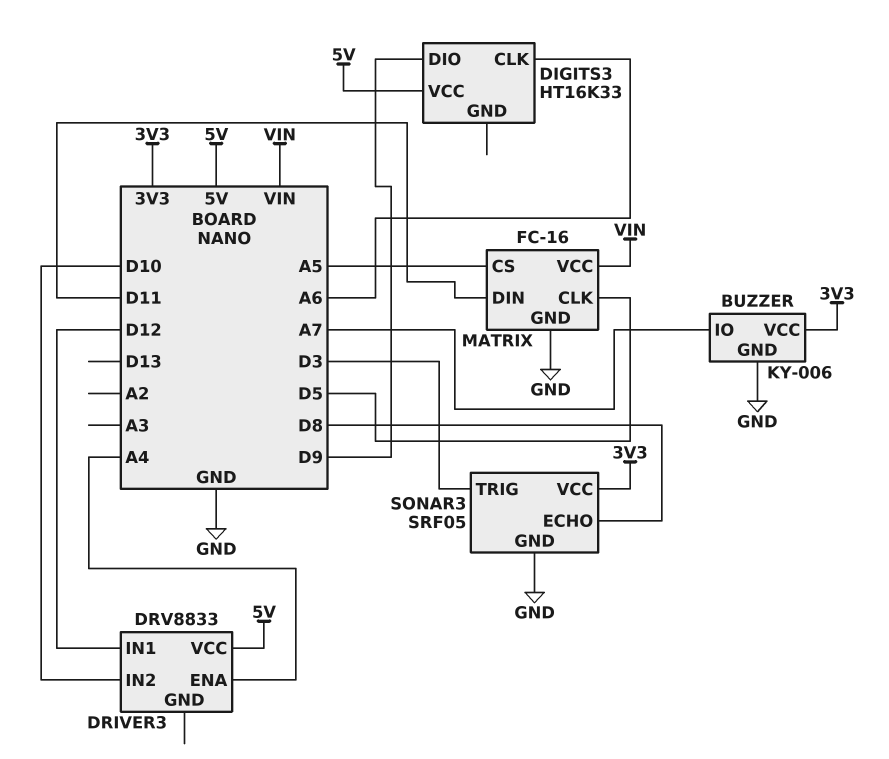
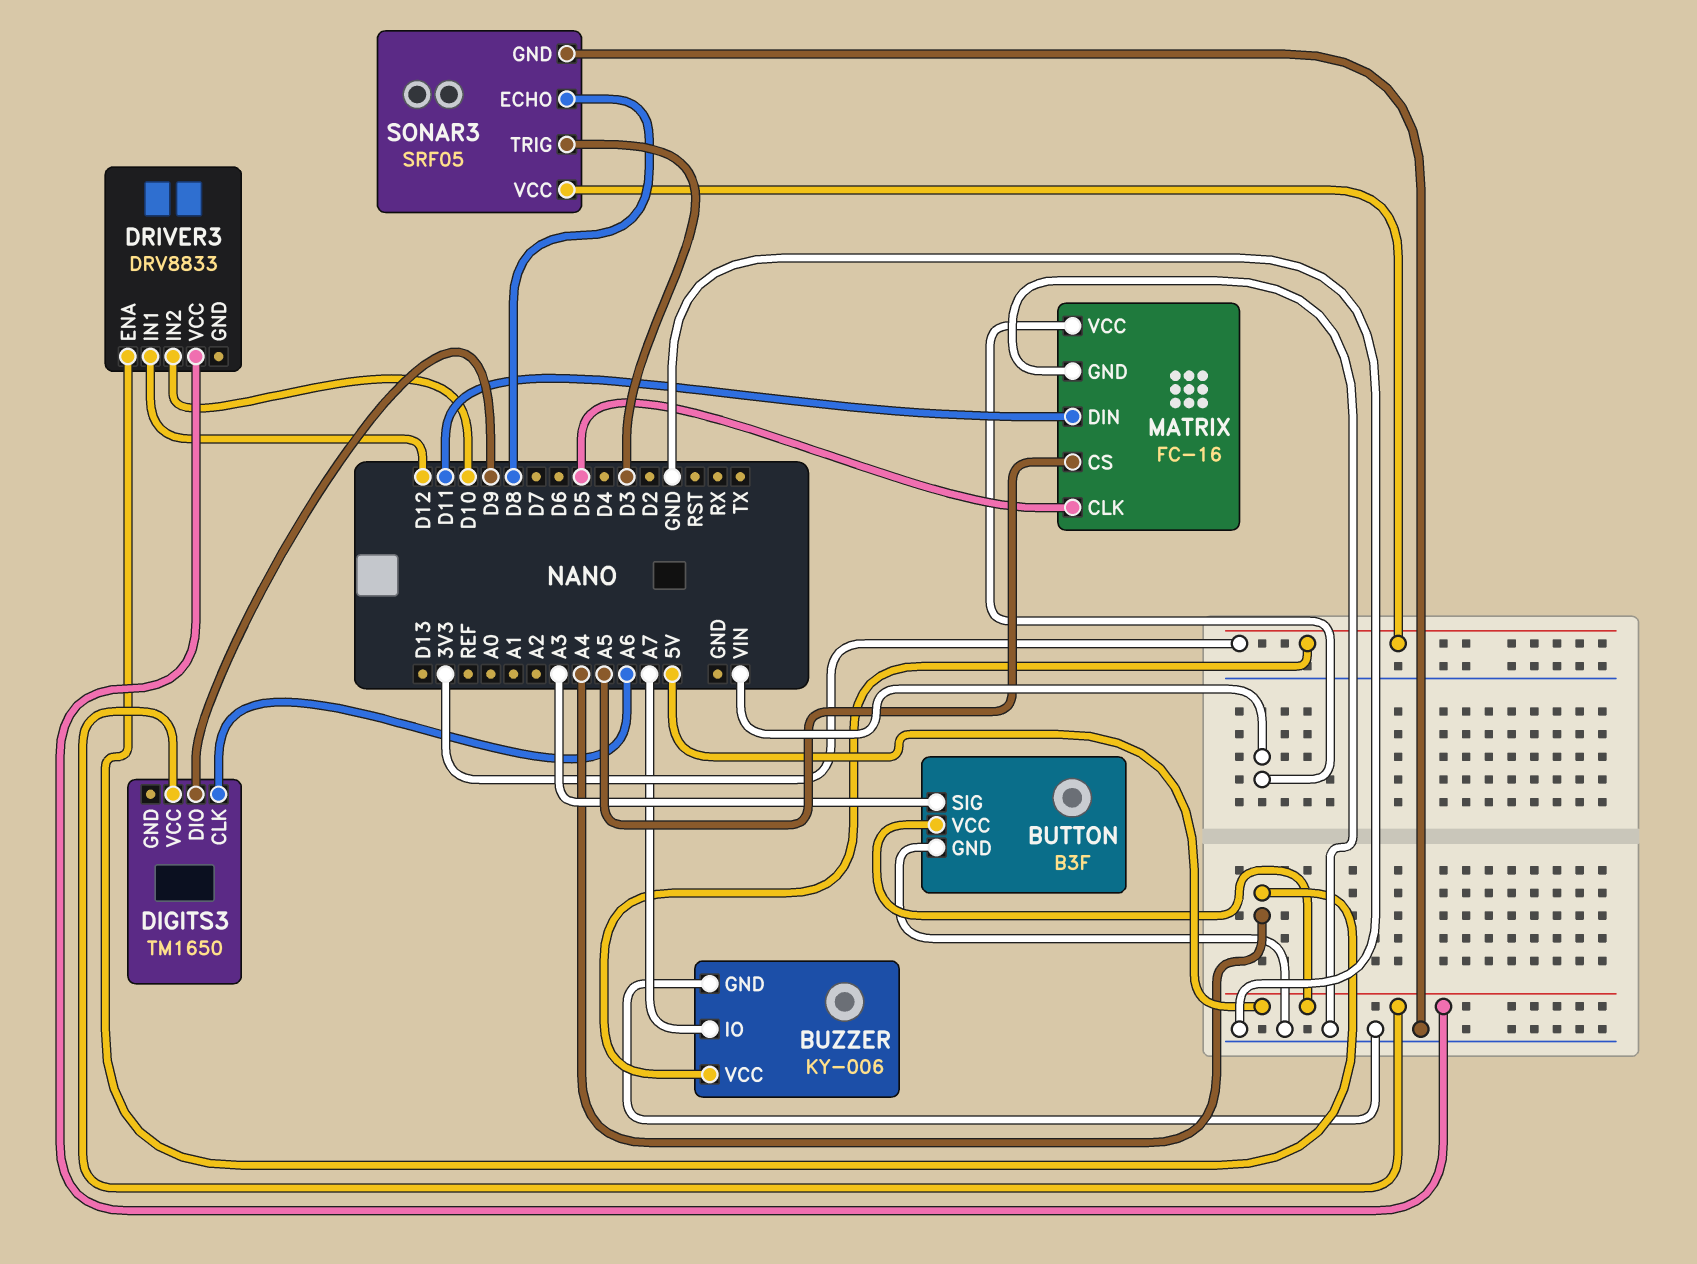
BUTTON: none -> B3F
BUTTON pin GND: none -> GND
BUTTON pin SIG: none -> A3
BUTTON pin VCC: none -> 5V
DIGITS3: HT16K33 -> TM1650

